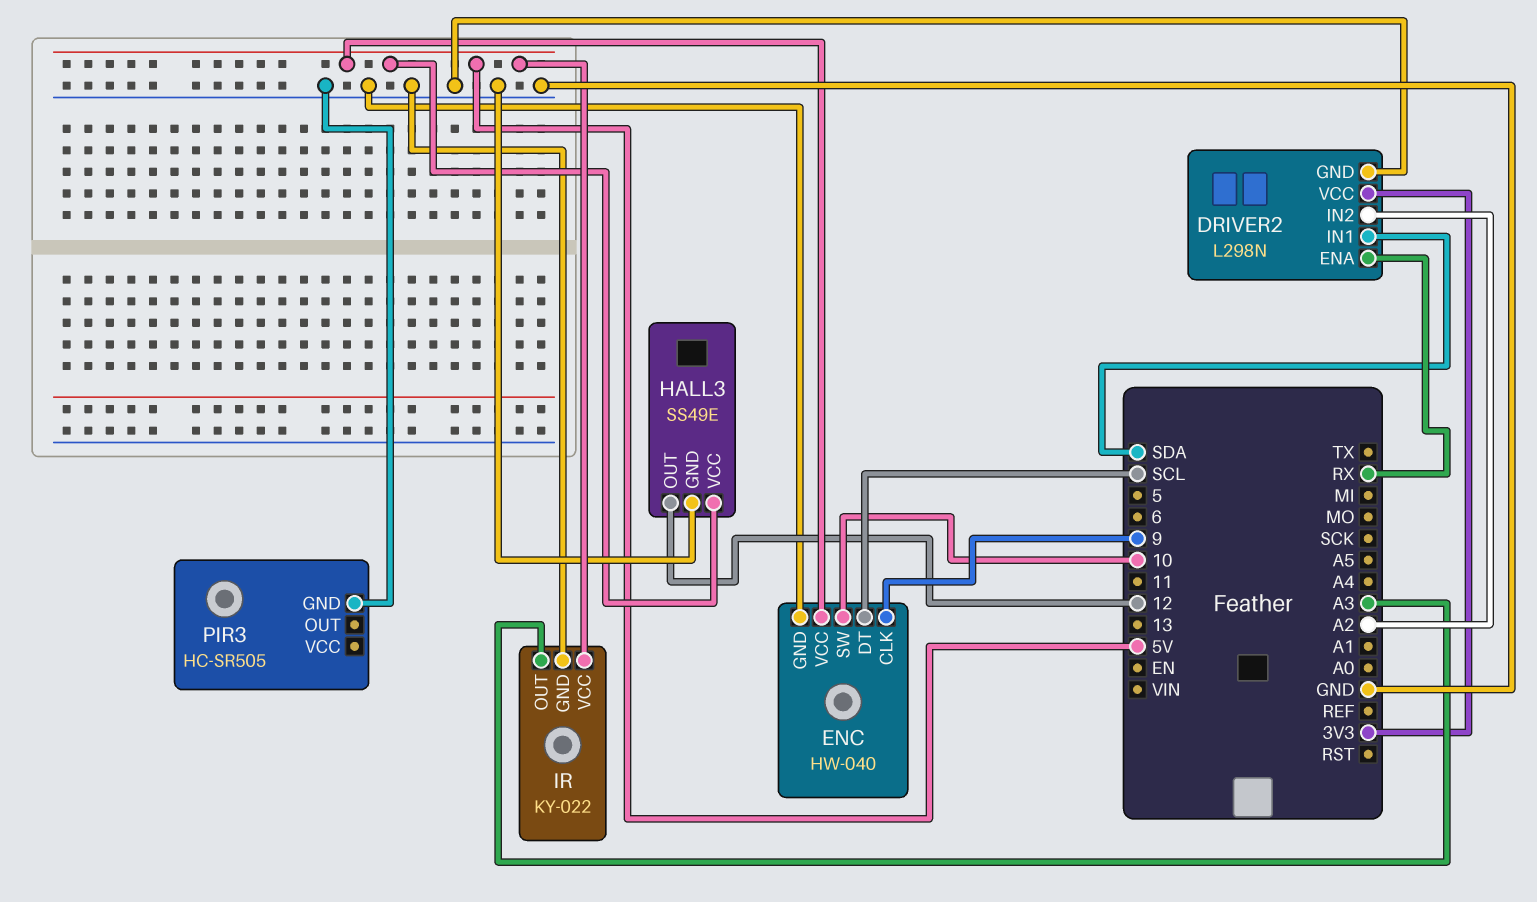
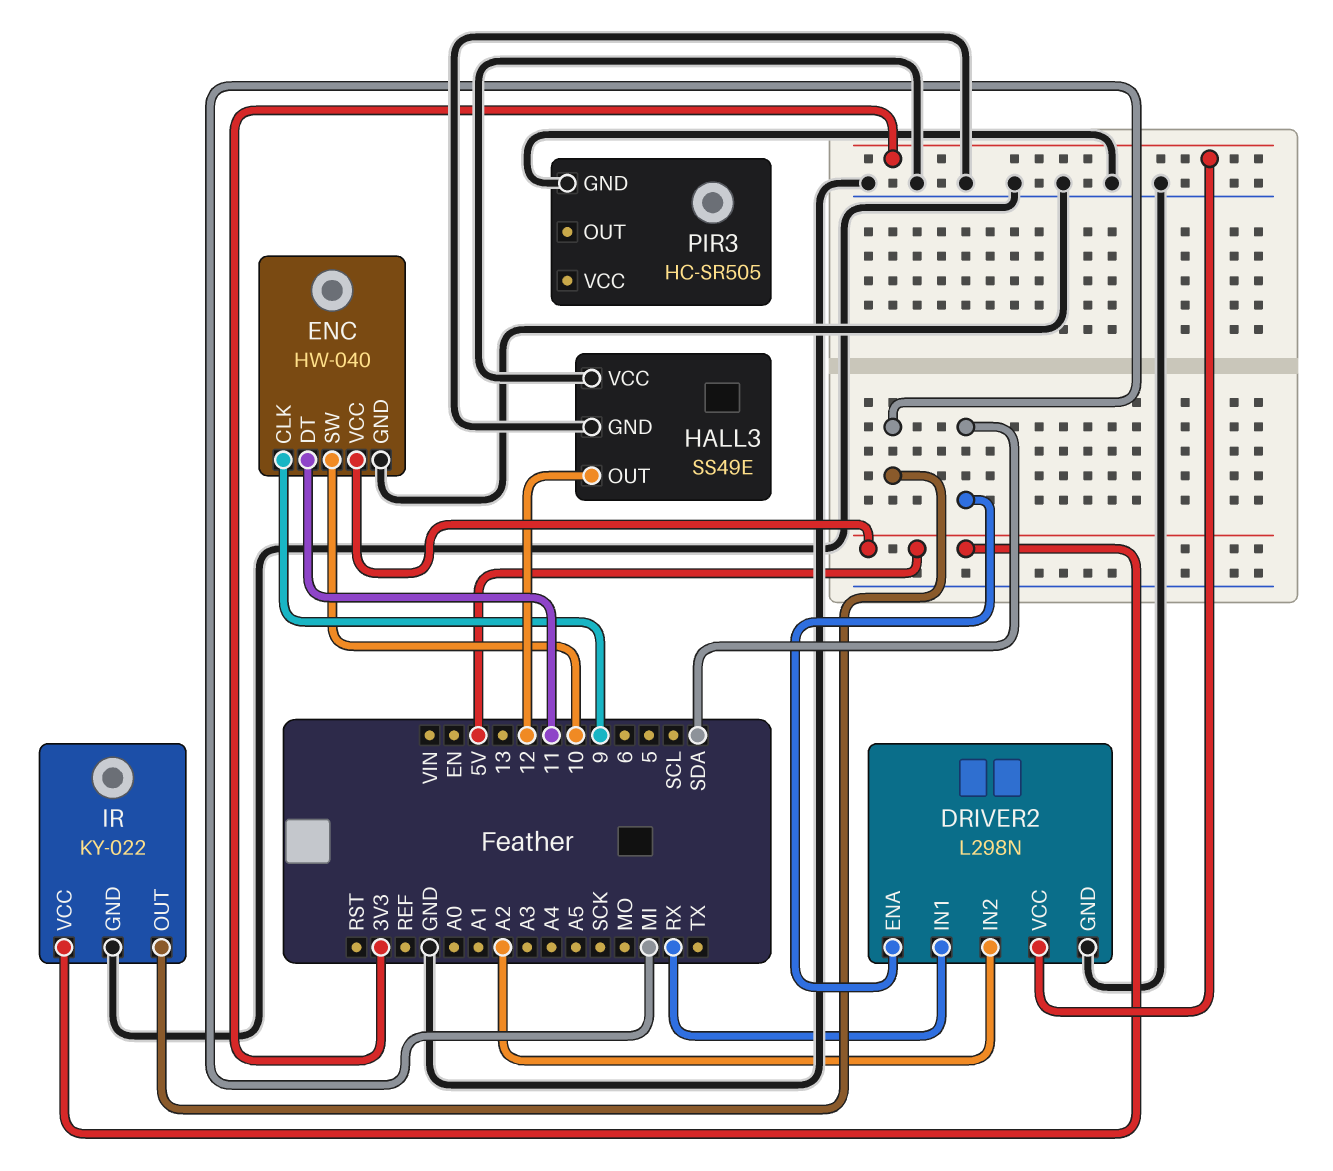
DRIVER2 pin ENA: RX -> SDA
DRIVER2 pin IN1: SDA -> RX
ENC pin DT: SCL -> 11
HALL3 pin VCC: 5V -> GND
IR pin OUT: A3 -> MI

